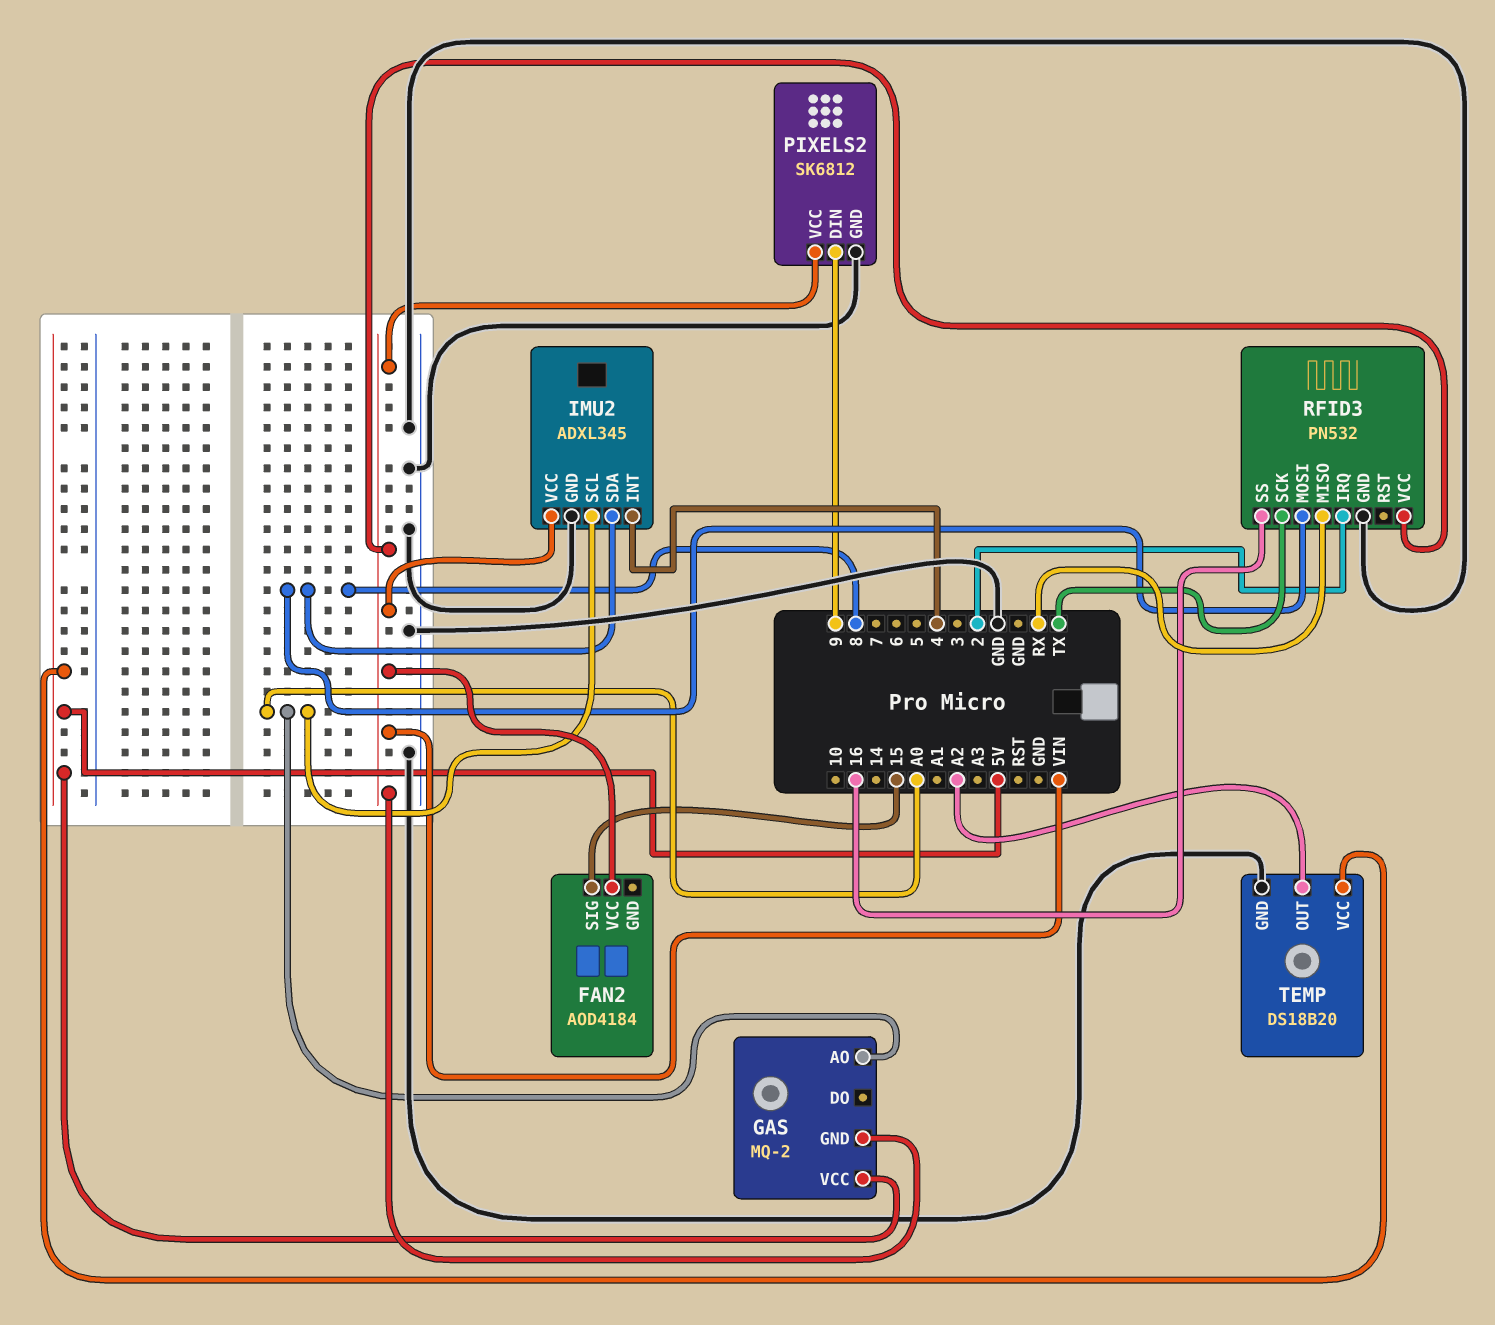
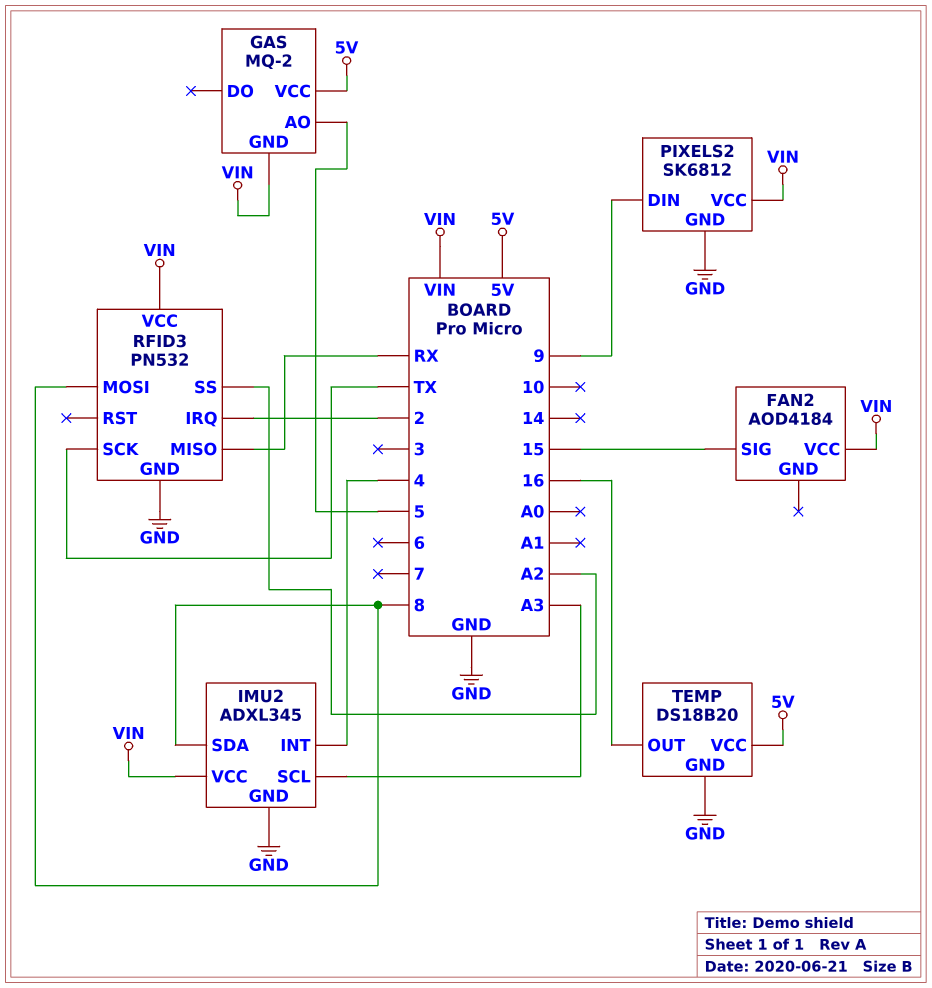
GAS pin AO: A0 -> 5
IMU2 pin SCL: A0 -> A3
RFID3 pin SS: 16 -> A2
TEMP pin OUT: A2 -> 16

